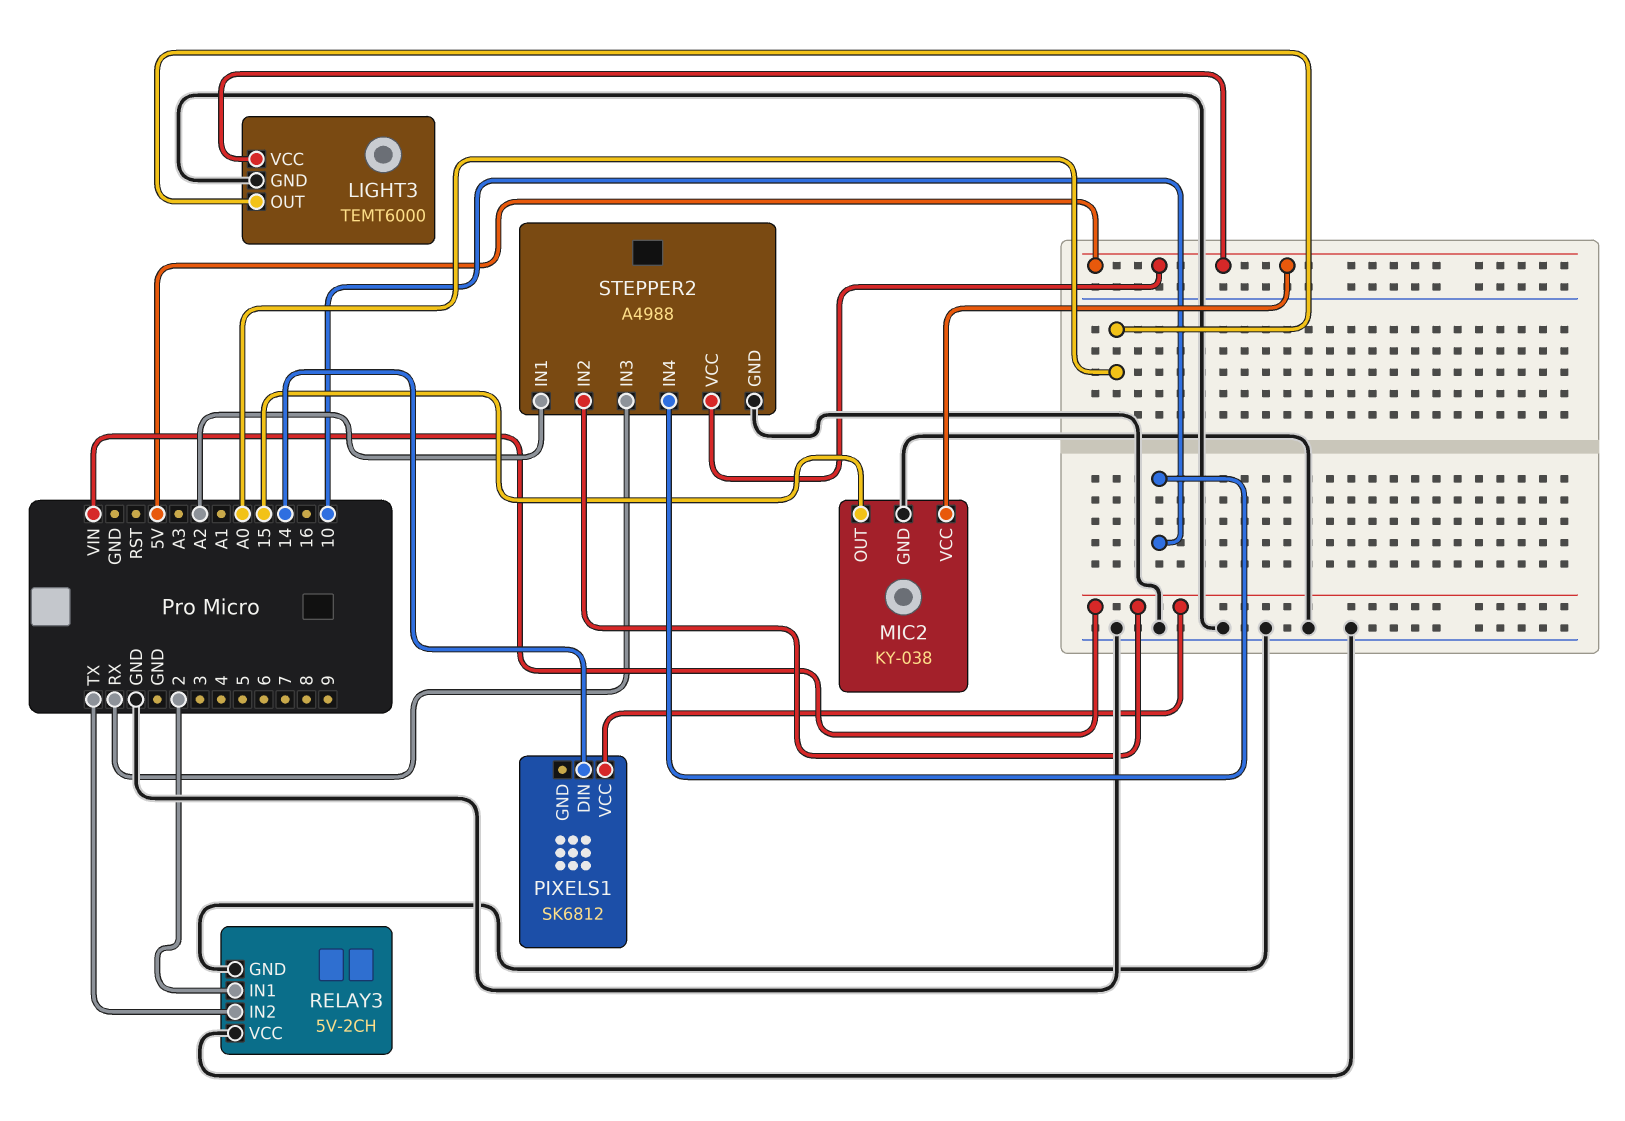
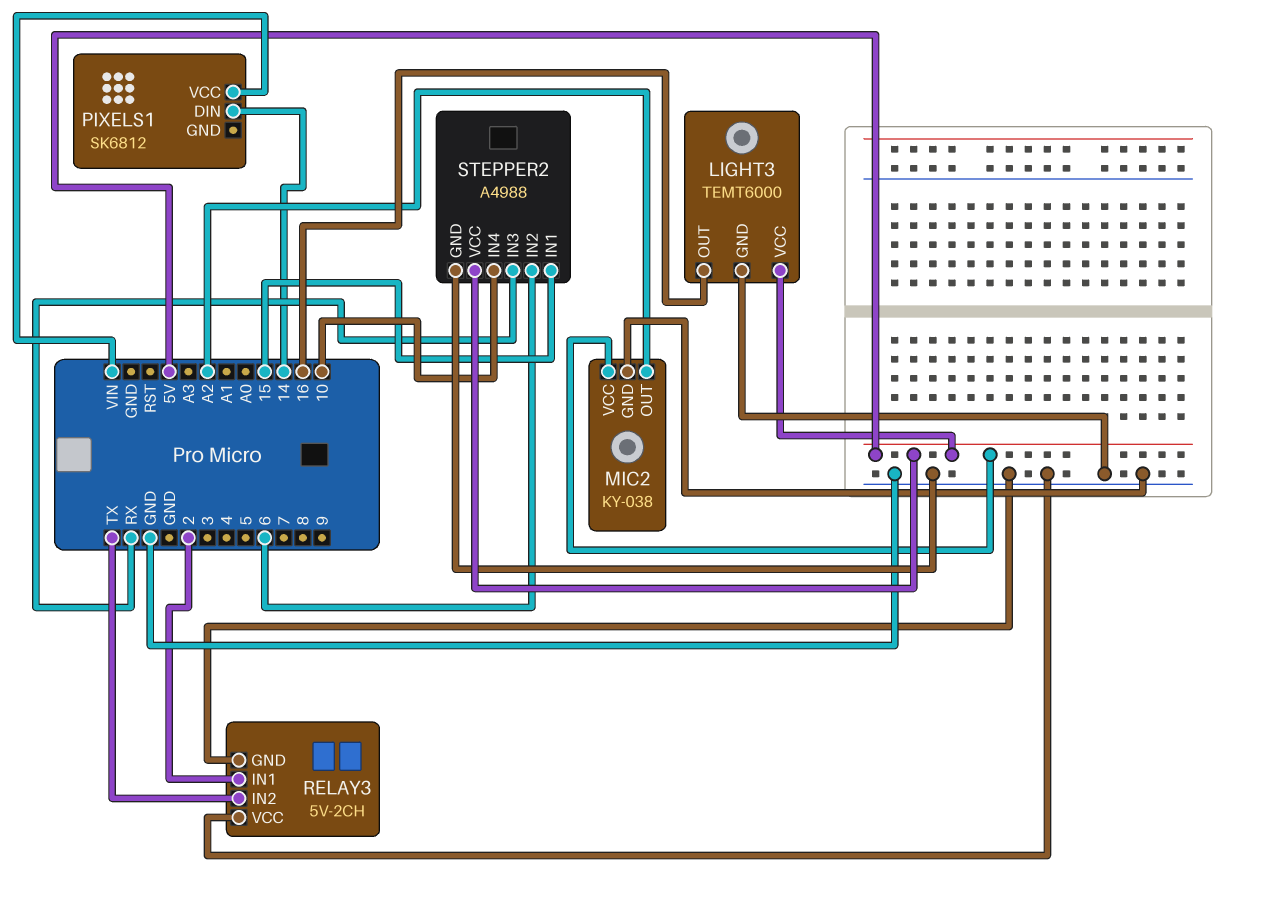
LIGHT3 pin OUT: A0 -> 16
MIC2 pin OUT: 15 -> A2
STEPPER2 pin IN1: A2 -> 15
STEPPER2 pin IN2: VIN -> 6

